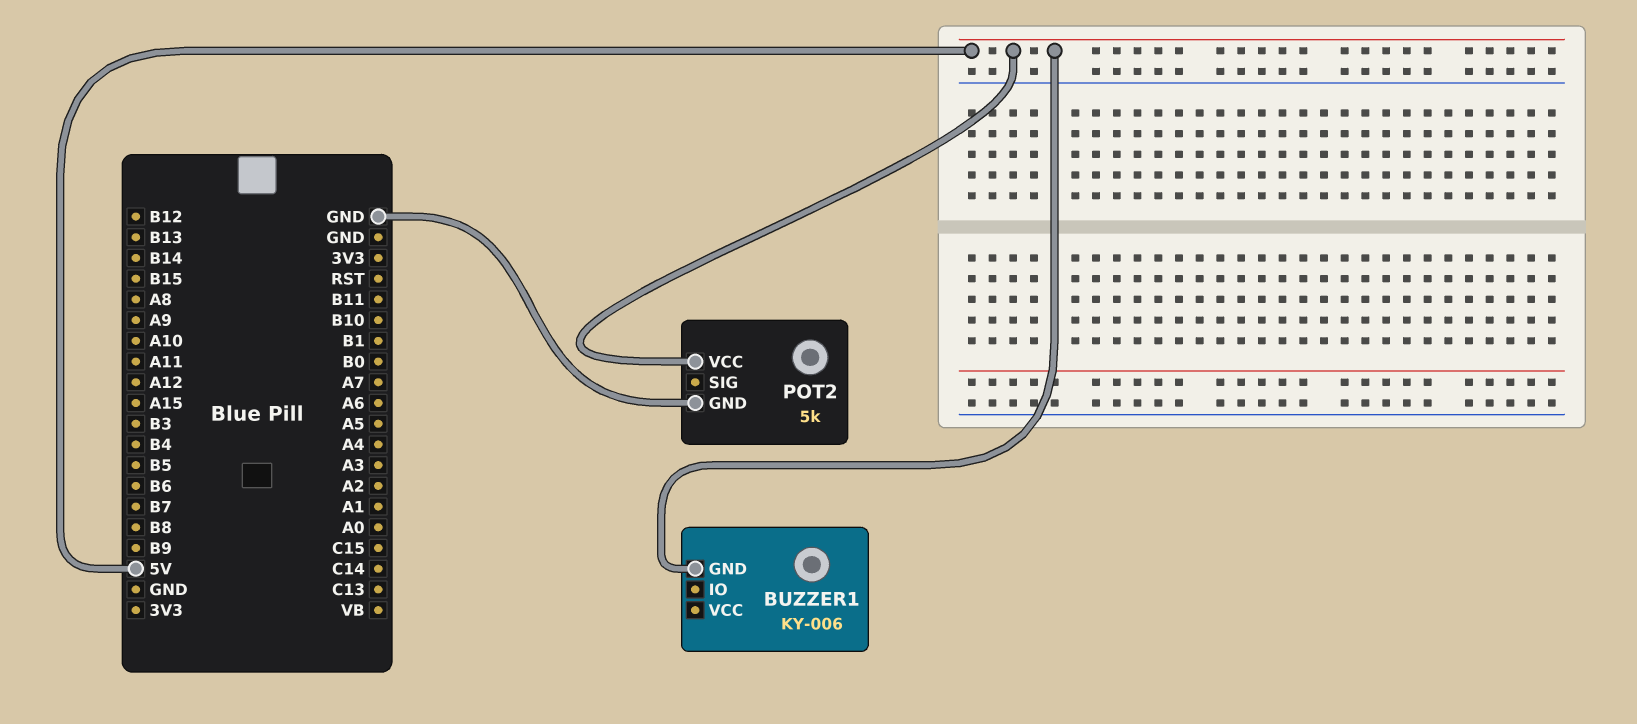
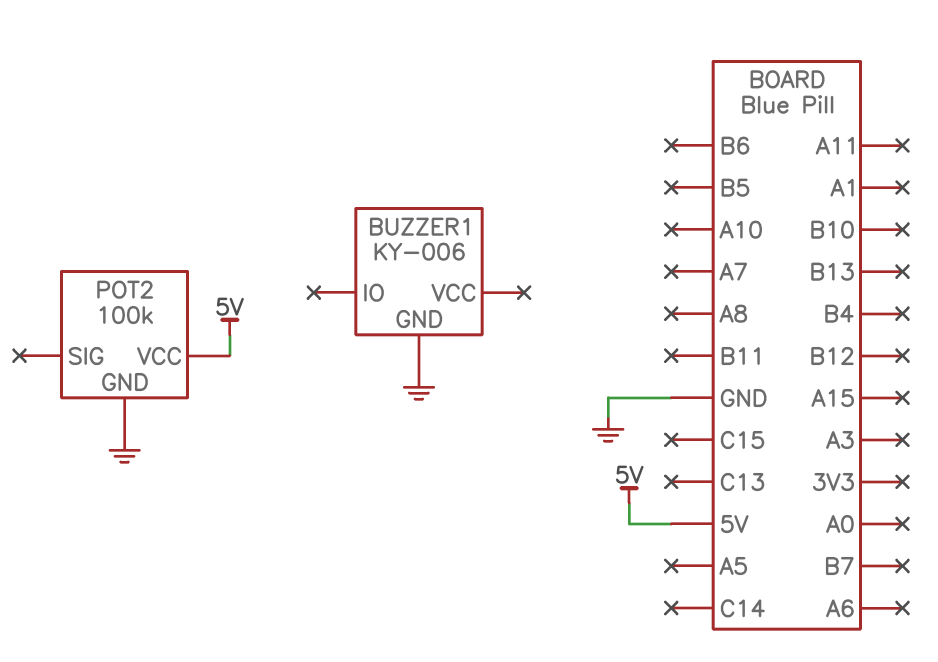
BUZZER1 pin GND: 5V -> GND
POT2: 5k -> 100k

